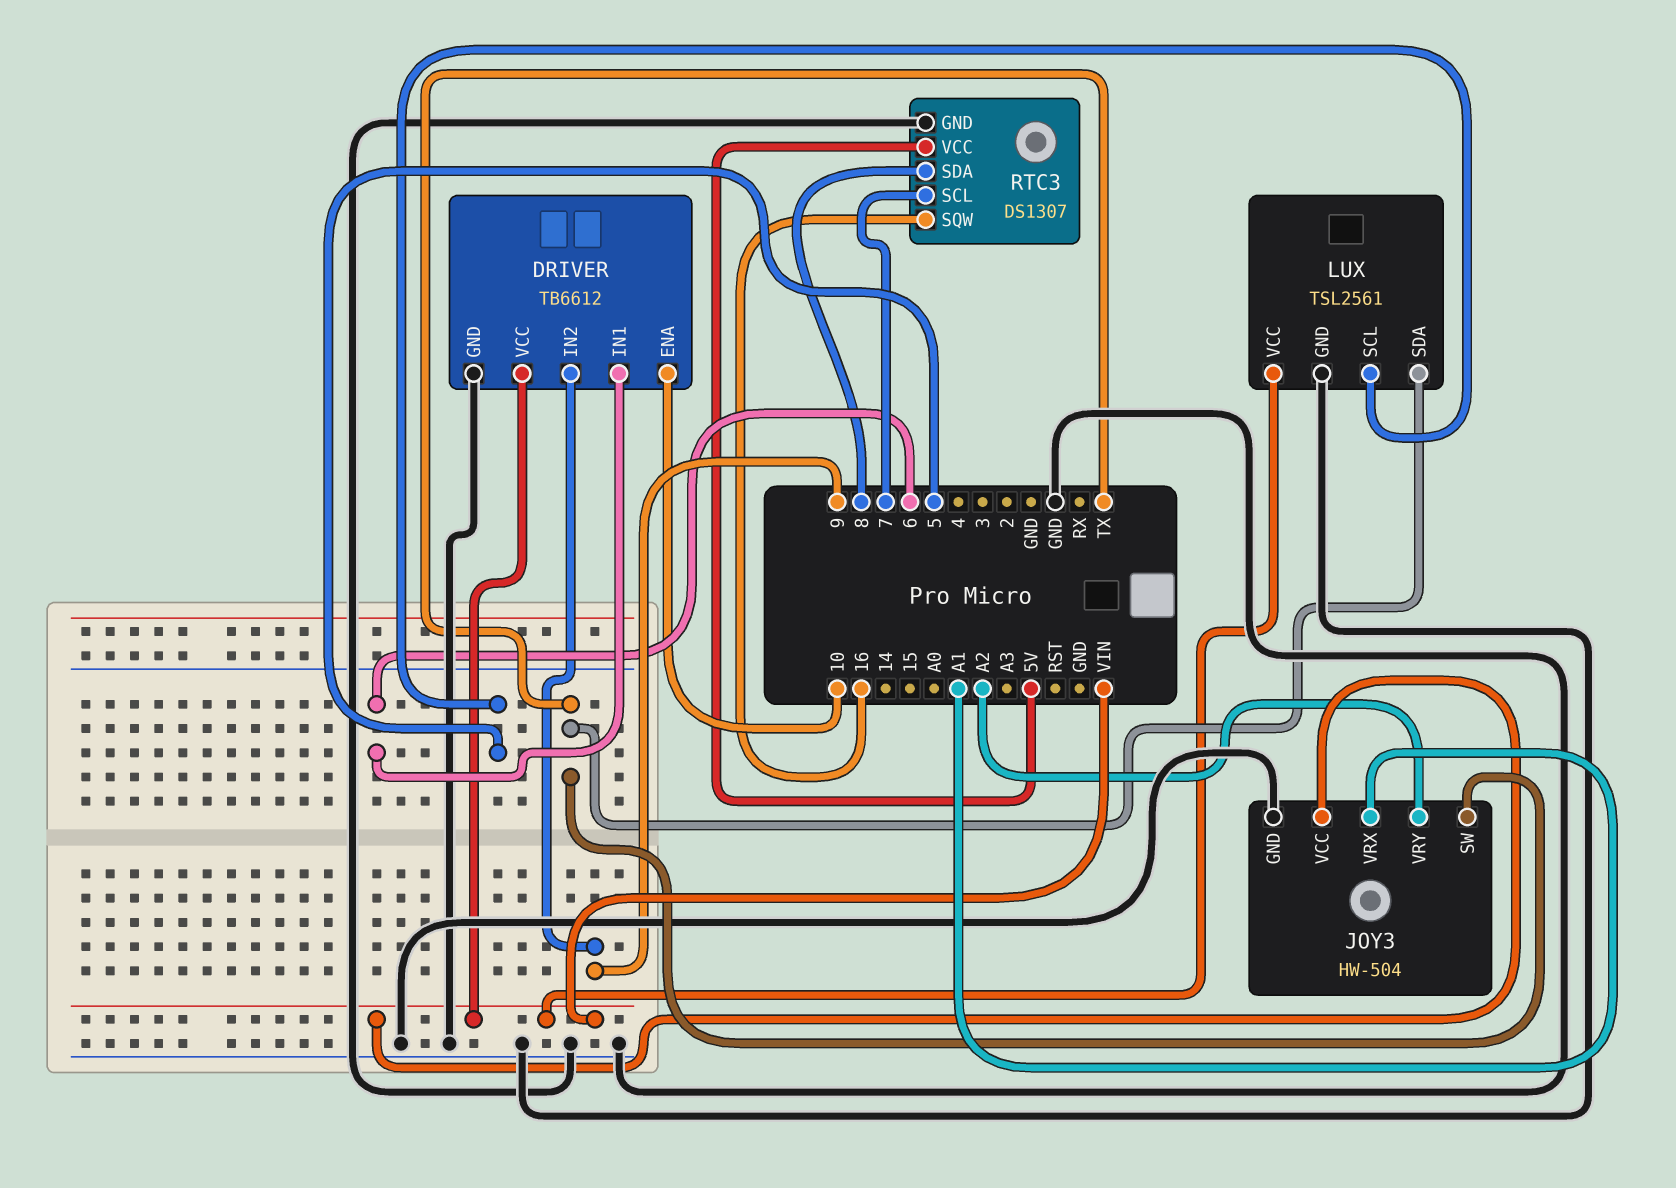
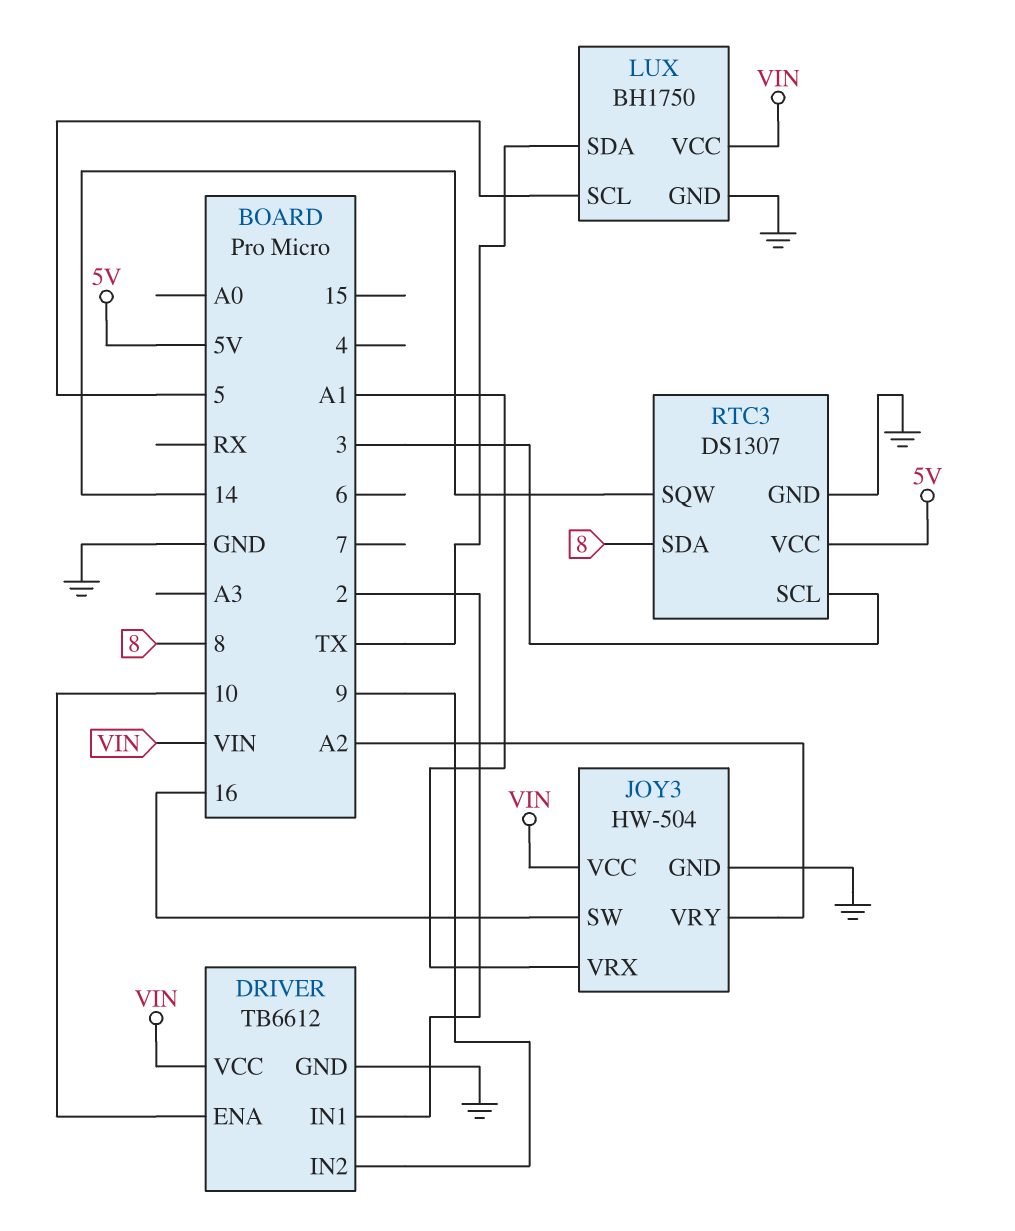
DRIVER pin IN1: 6 -> 2
JOY3 pin SW: TX -> 16
LUX: TSL2561 -> BH1750
RTC3 pin SCL: 7 -> 3
RTC3 pin SQW: 16 -> 14

